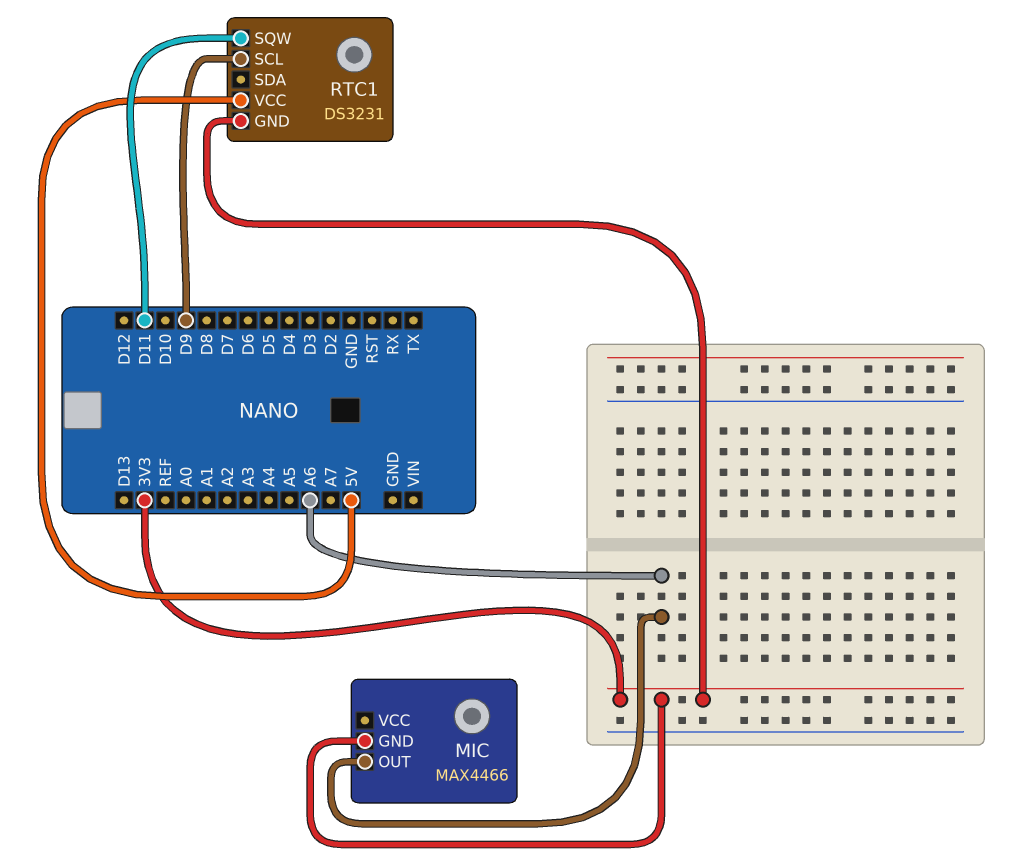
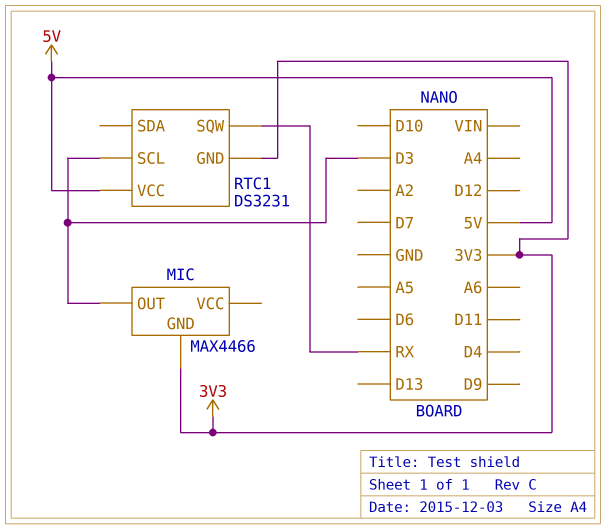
MIC pin OUT: A6 -> D3
RTC1 pin SCL: D9 -> D3
RTC1 pin SQW: D11 -> RX

